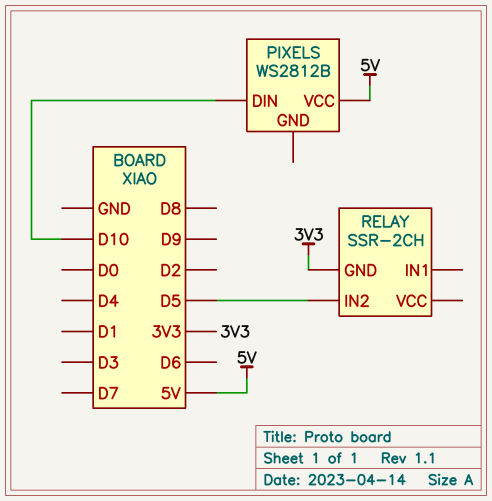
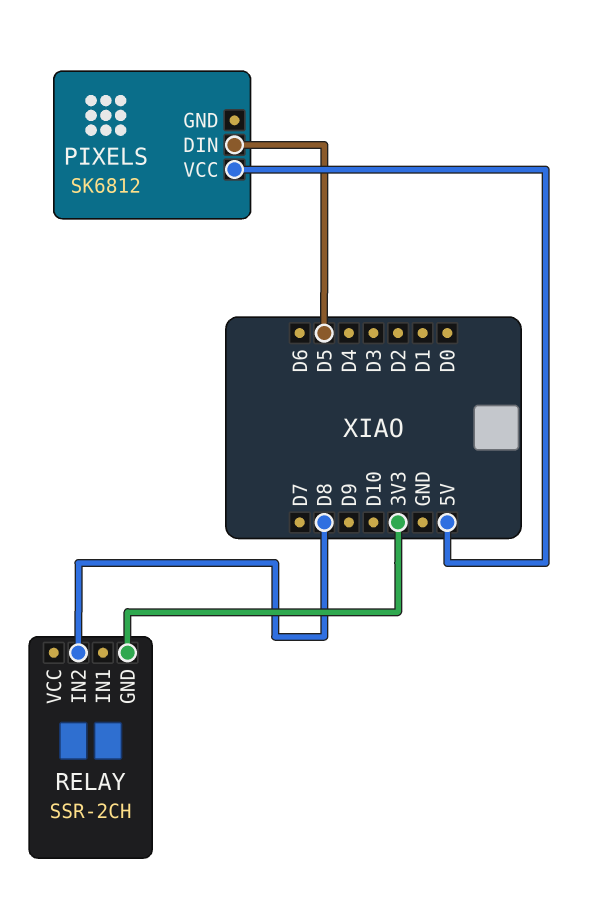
PIXELS: WS2812B -> SK6812
PIXELS pin DIN: D10 -> D5
RELAY pin IN2: D5 -> D8

